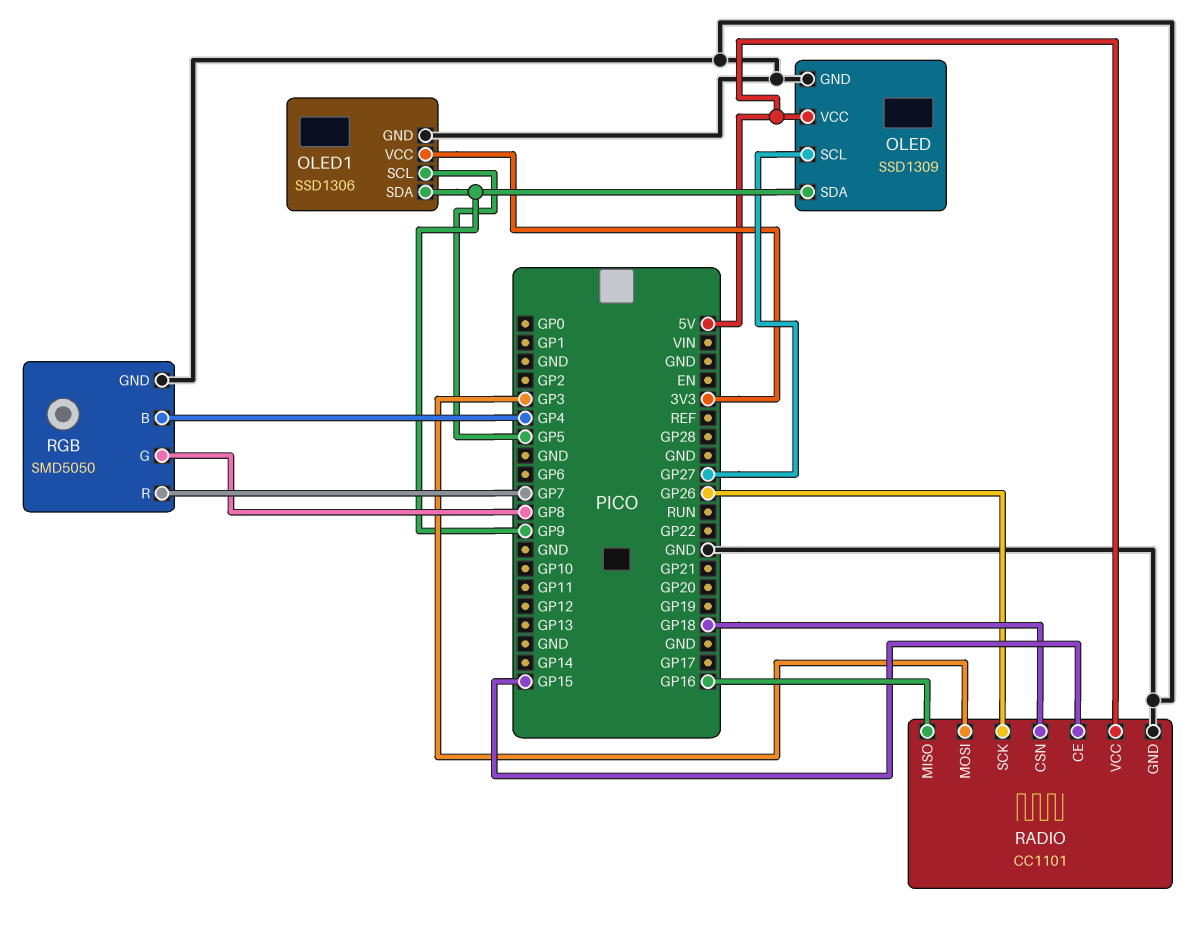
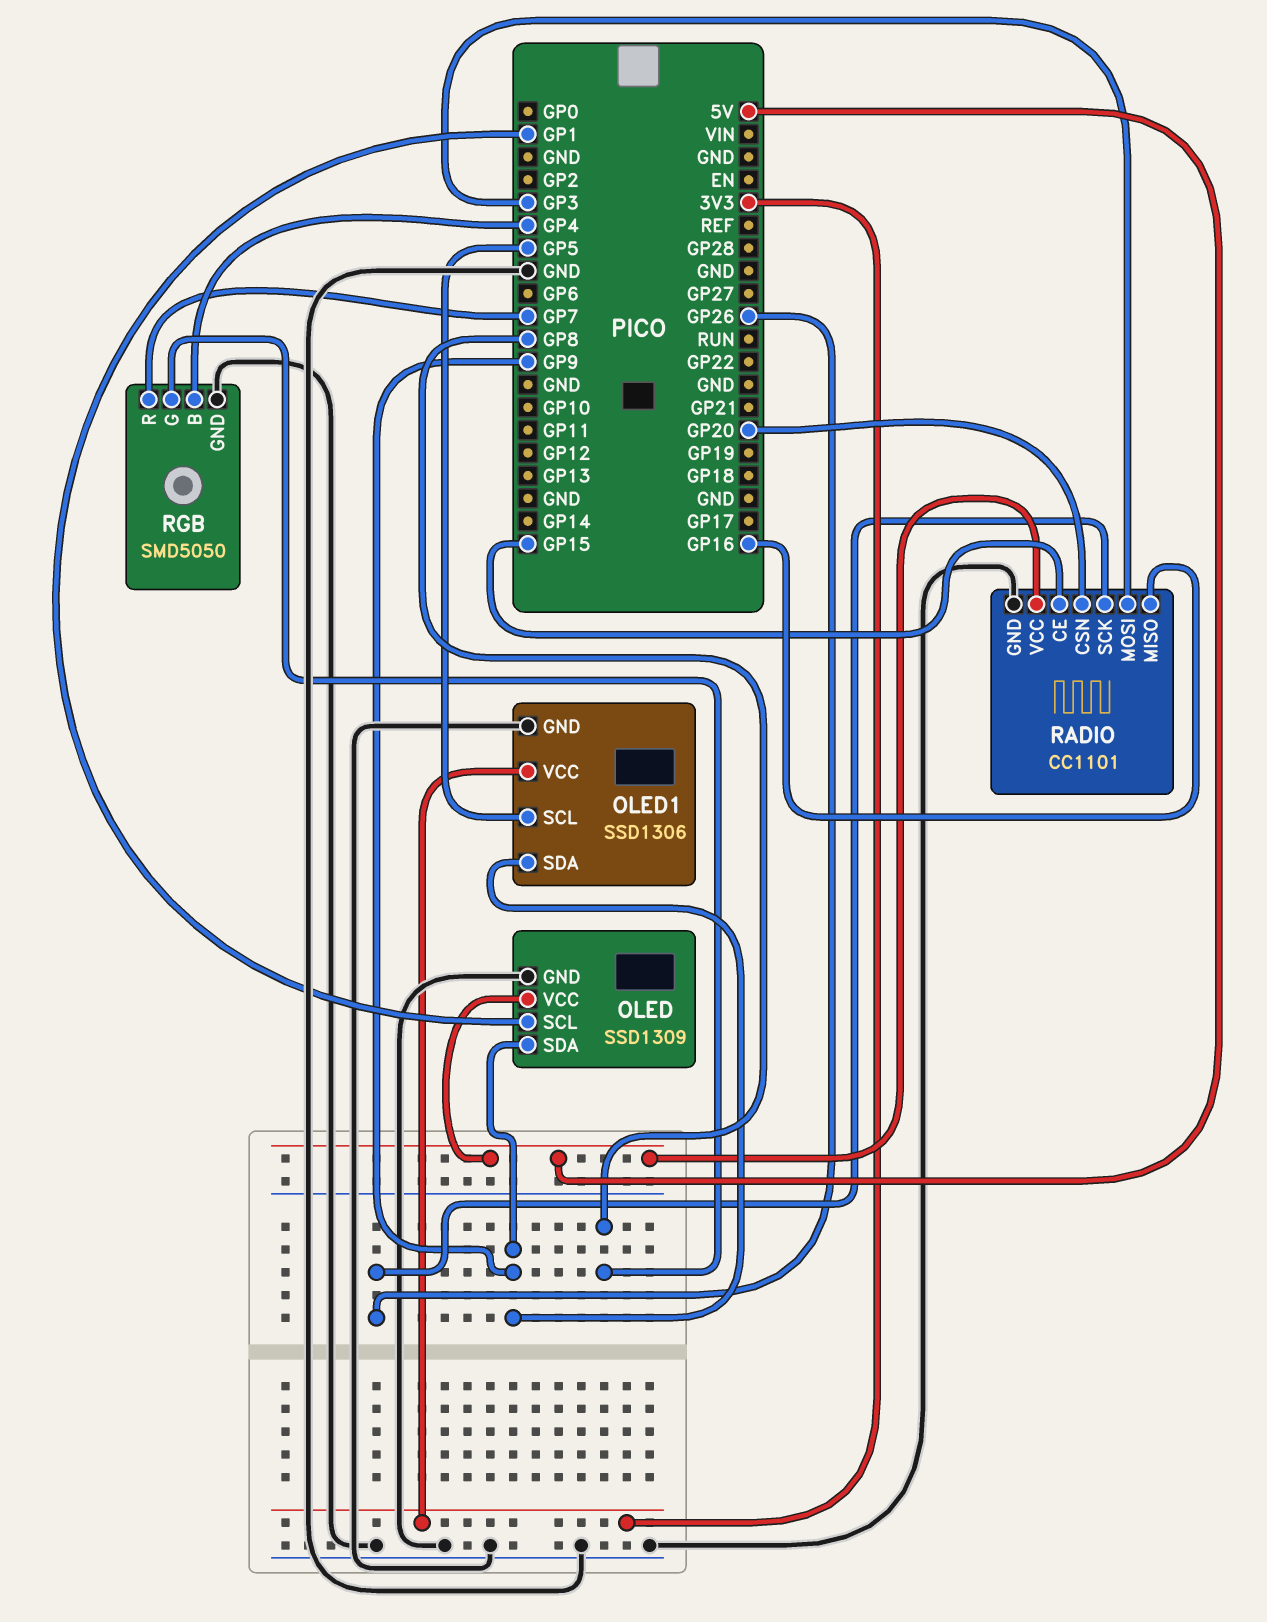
OLED pin SCL: GP27 -> GP1
RADIO pin CSN: GP18 -> GP20

